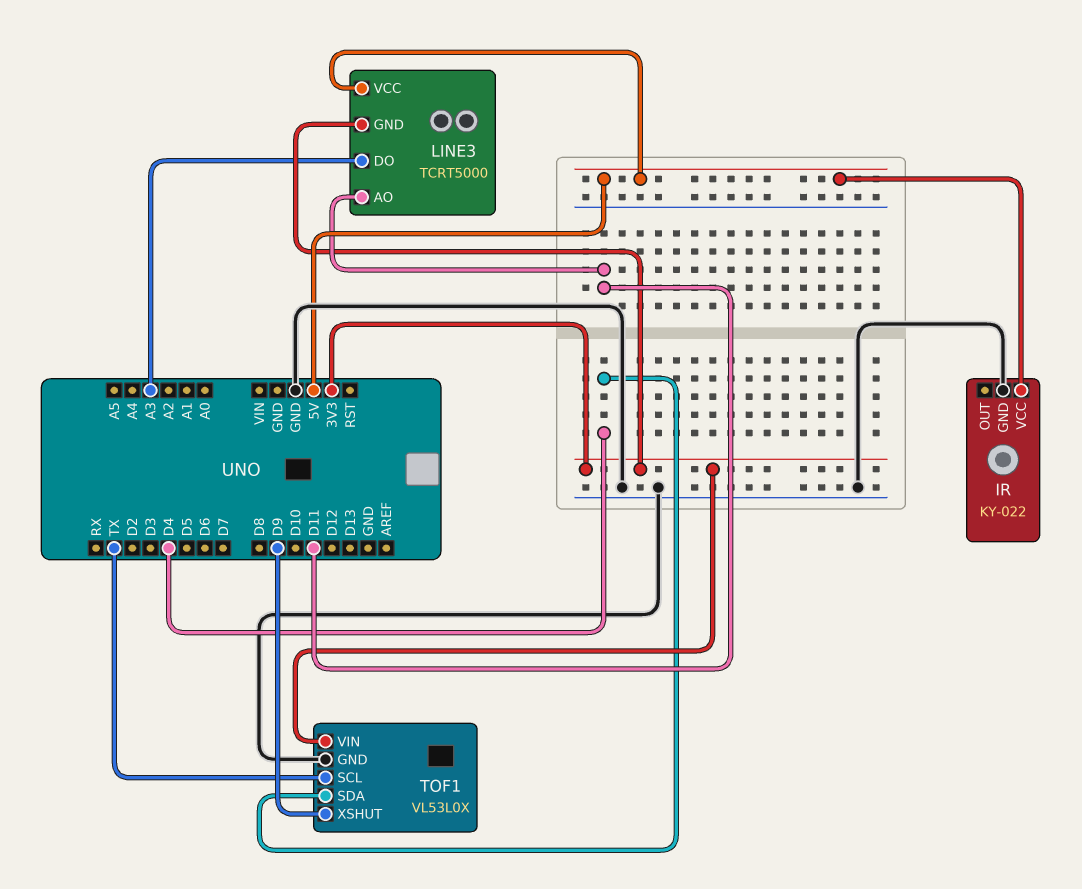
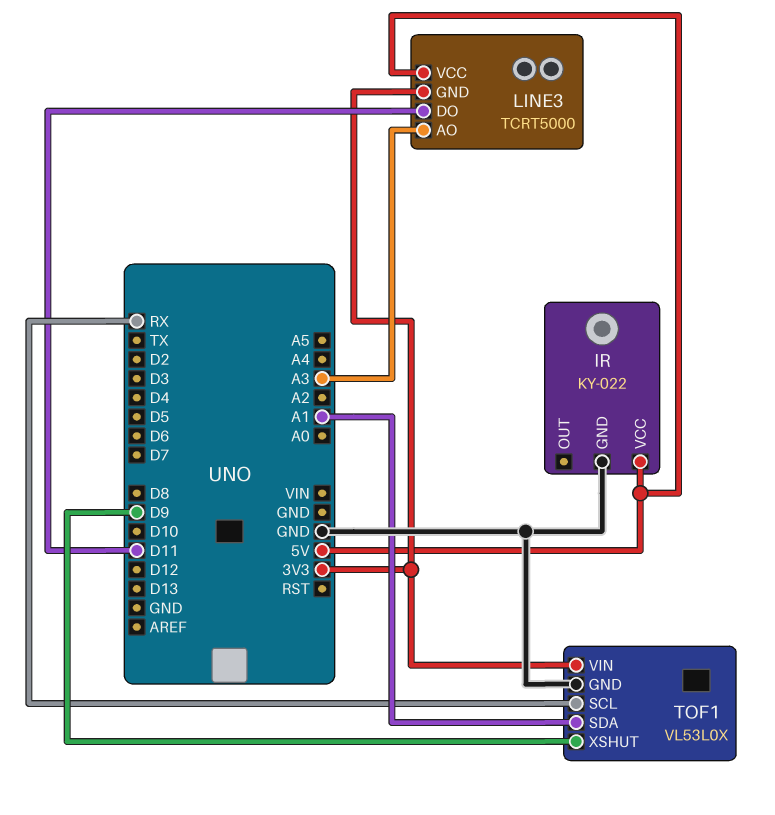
LINE3 pin AO: D11 -> A3
LINE3 pin DO: A3 -> D11
TOF1 pin SCL: TX -> RX
TOF1 pin SDA: D4 -> A1

